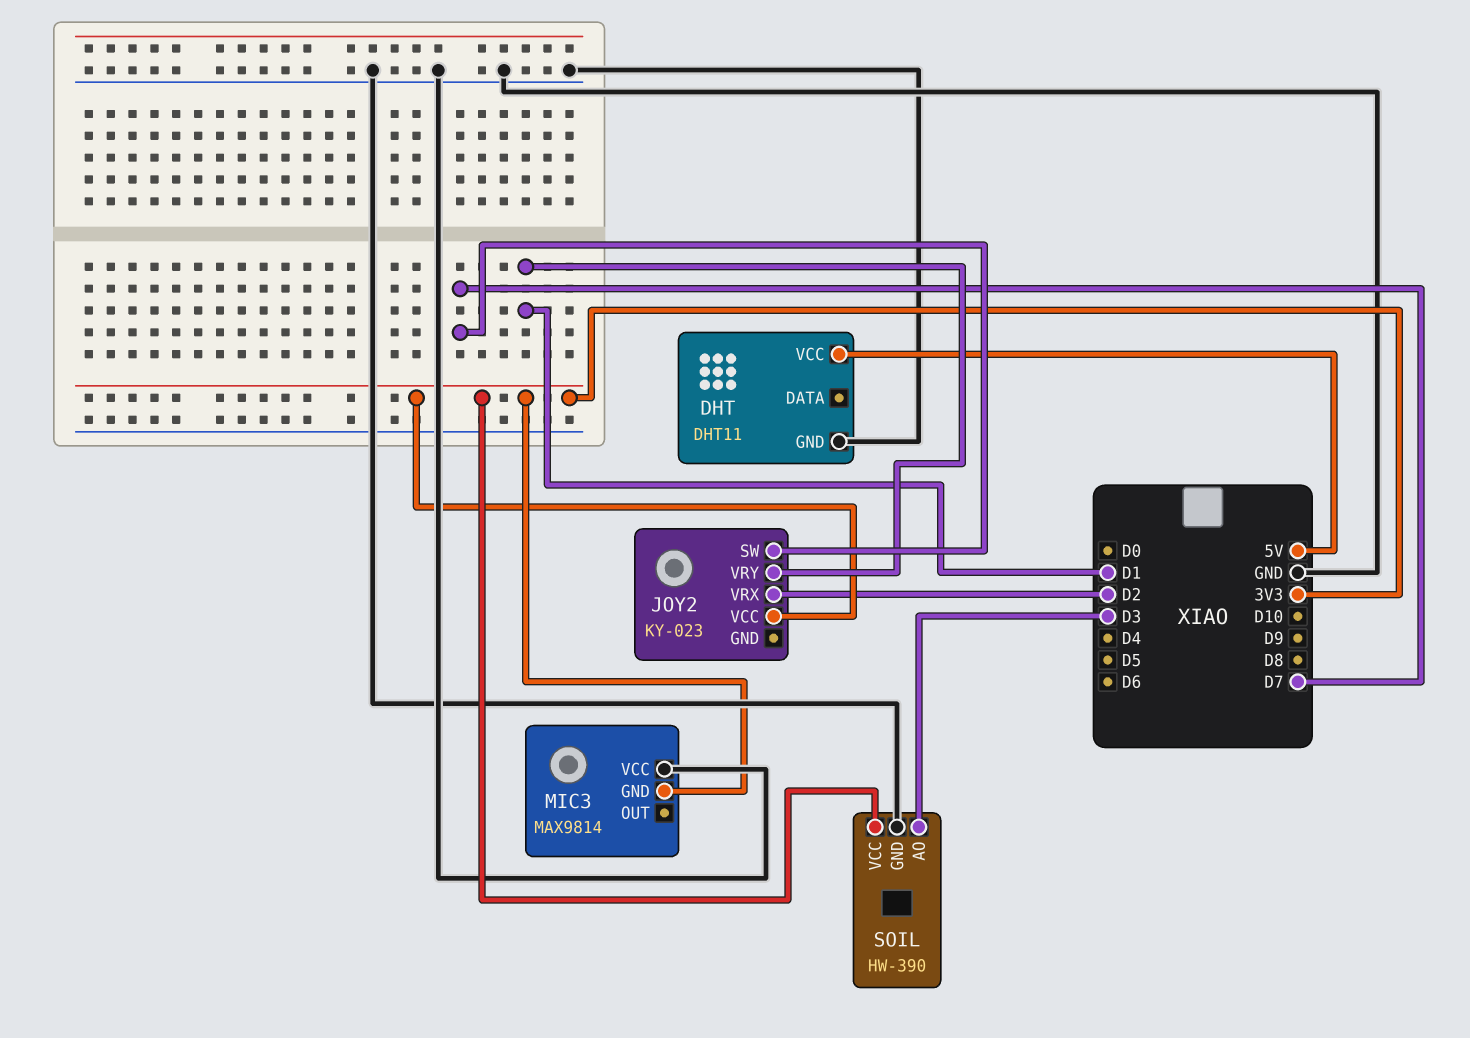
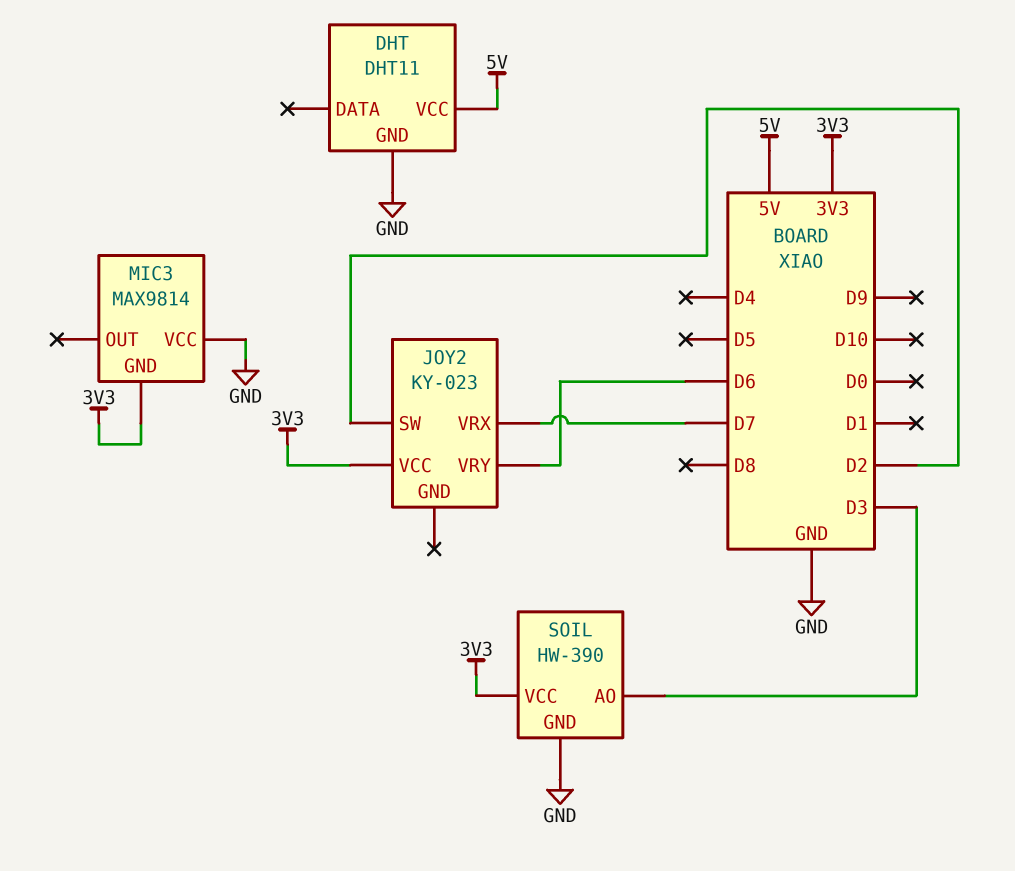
JOY2 pin SW: D7 -> D2
JOY2 pin VRX: D2 -> D7
JOY2 pin VRY: D1 -> D6

